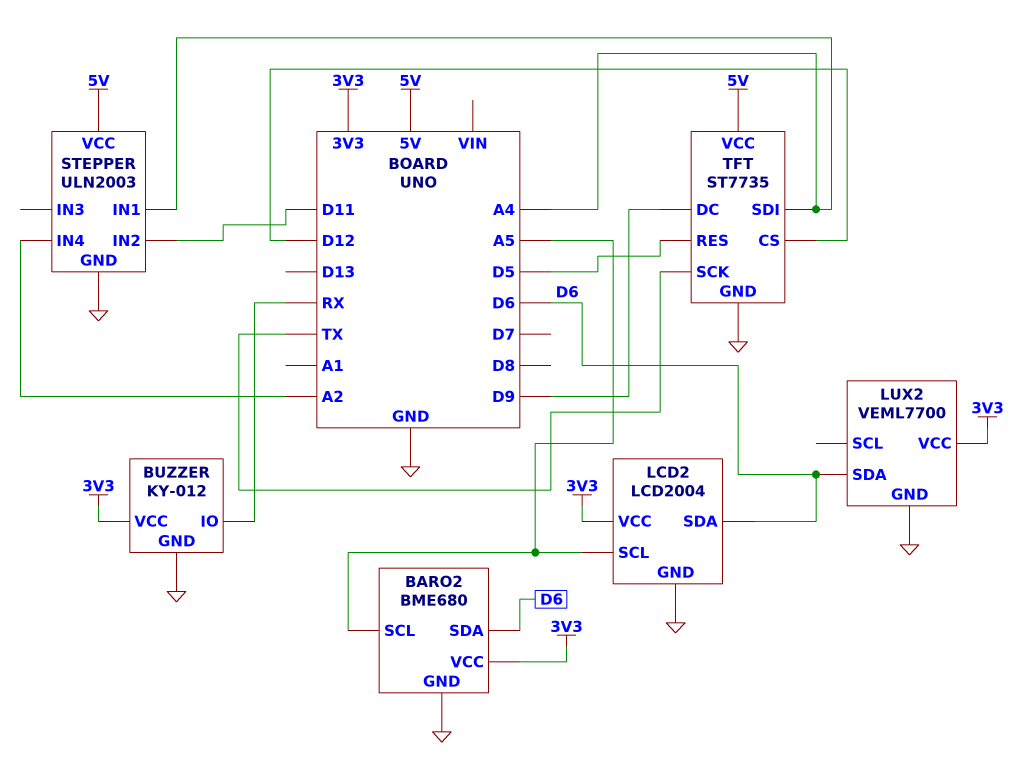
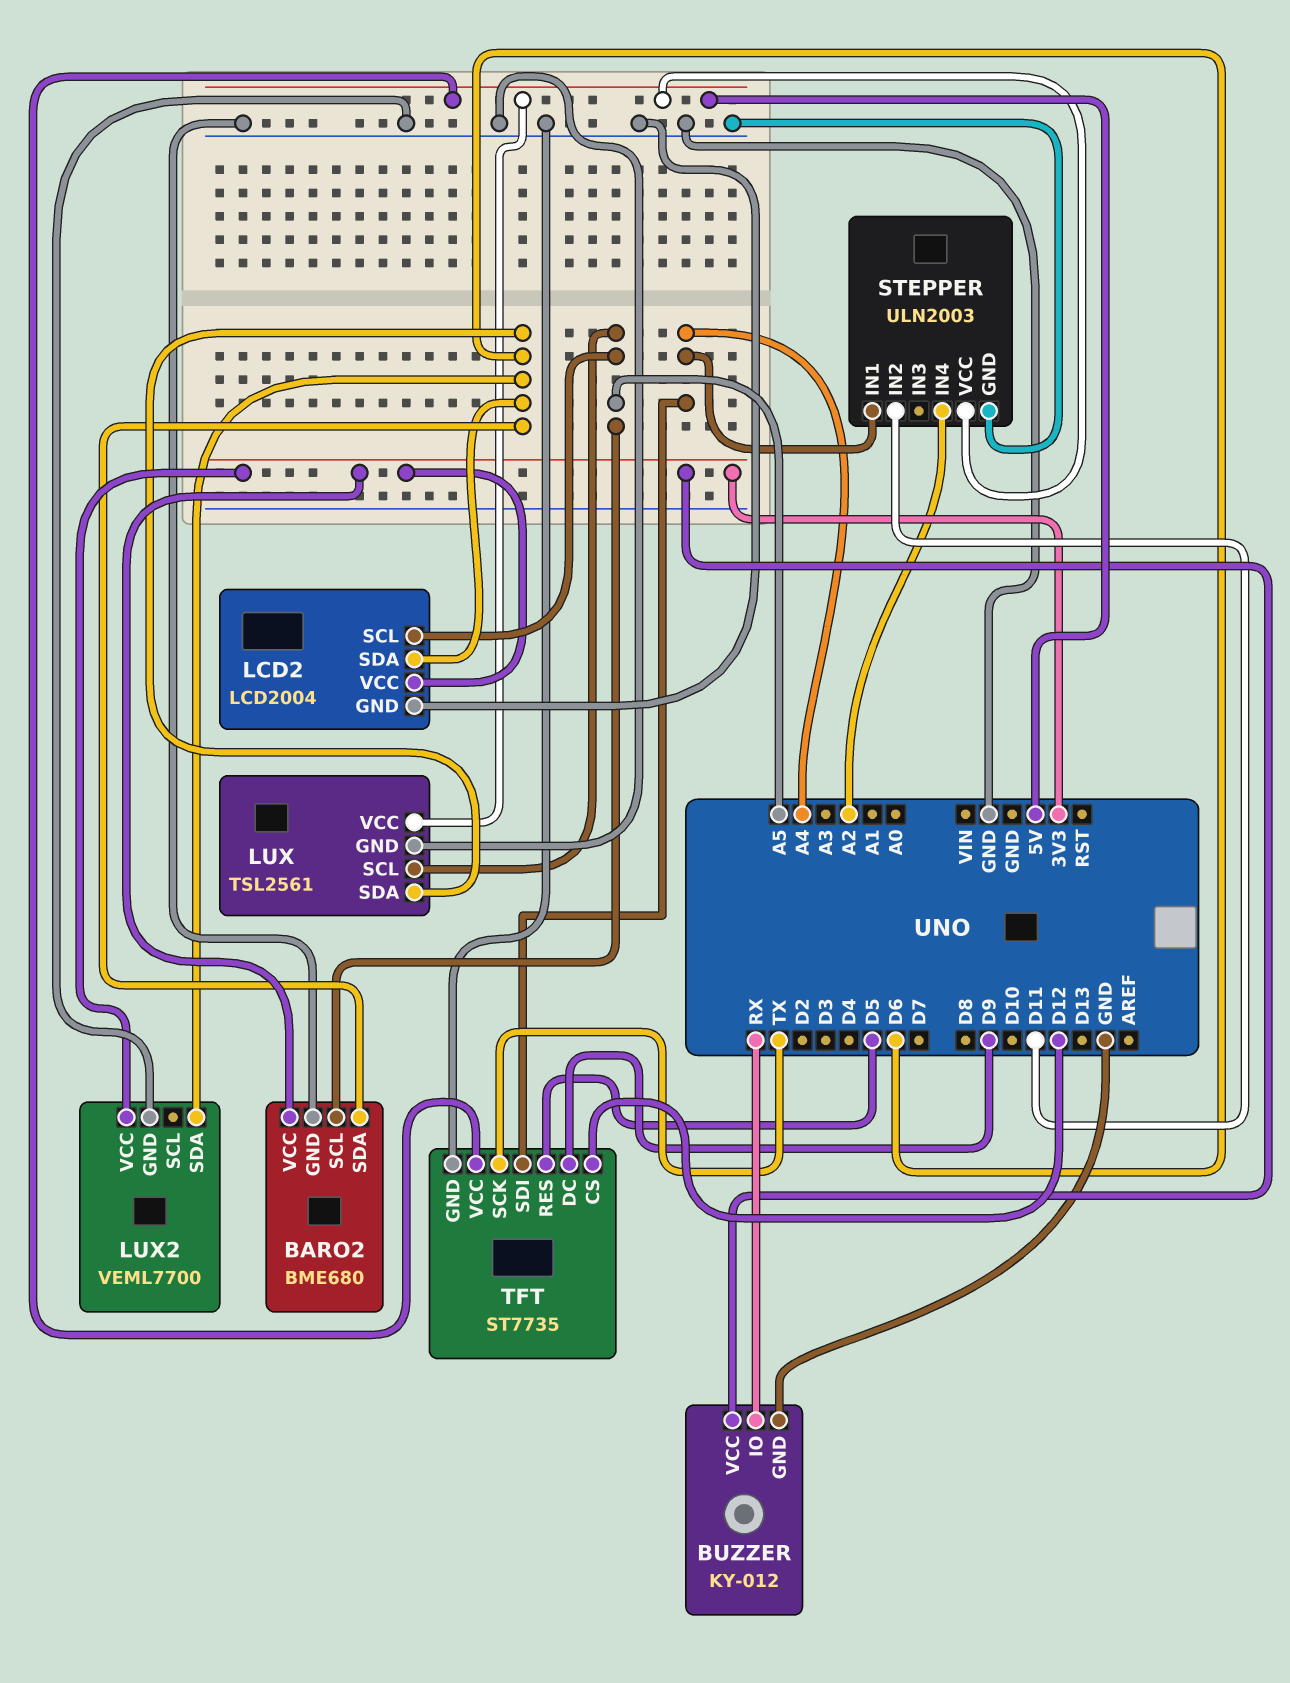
LUX: none -> TSL2561
LUX pin GND: none -> GND
LUX pin SCL: none -> A5
LUX pin SDA: none -> D6
LUX pin VCC: none -> 5V

